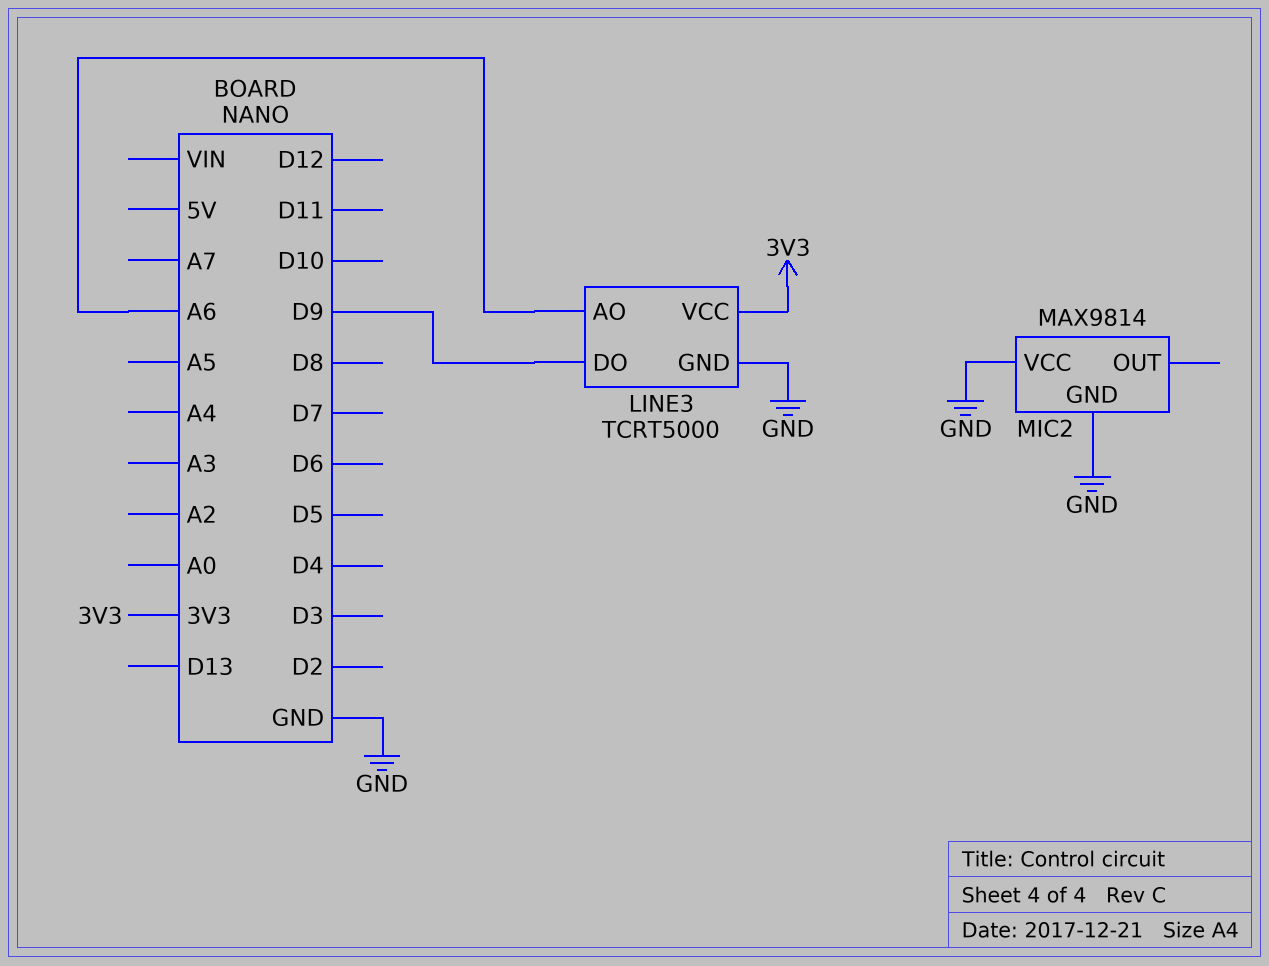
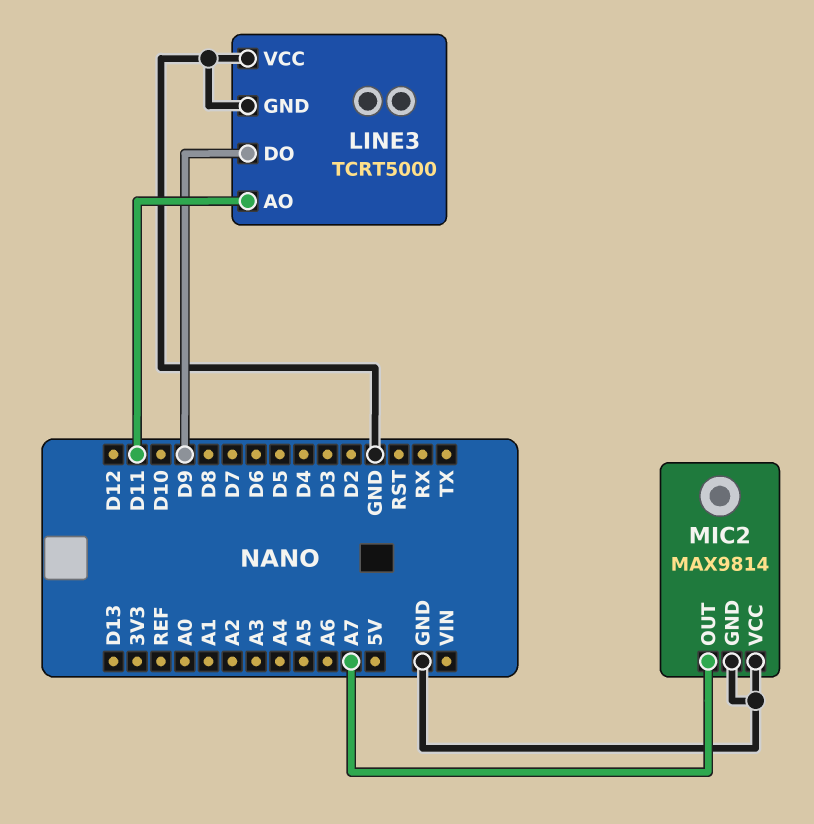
LINE3 pin AO: A6 -> D11
LINE3 pin VCC: 3V3 -> GND
MIC2 pin OUT: none -> A7

